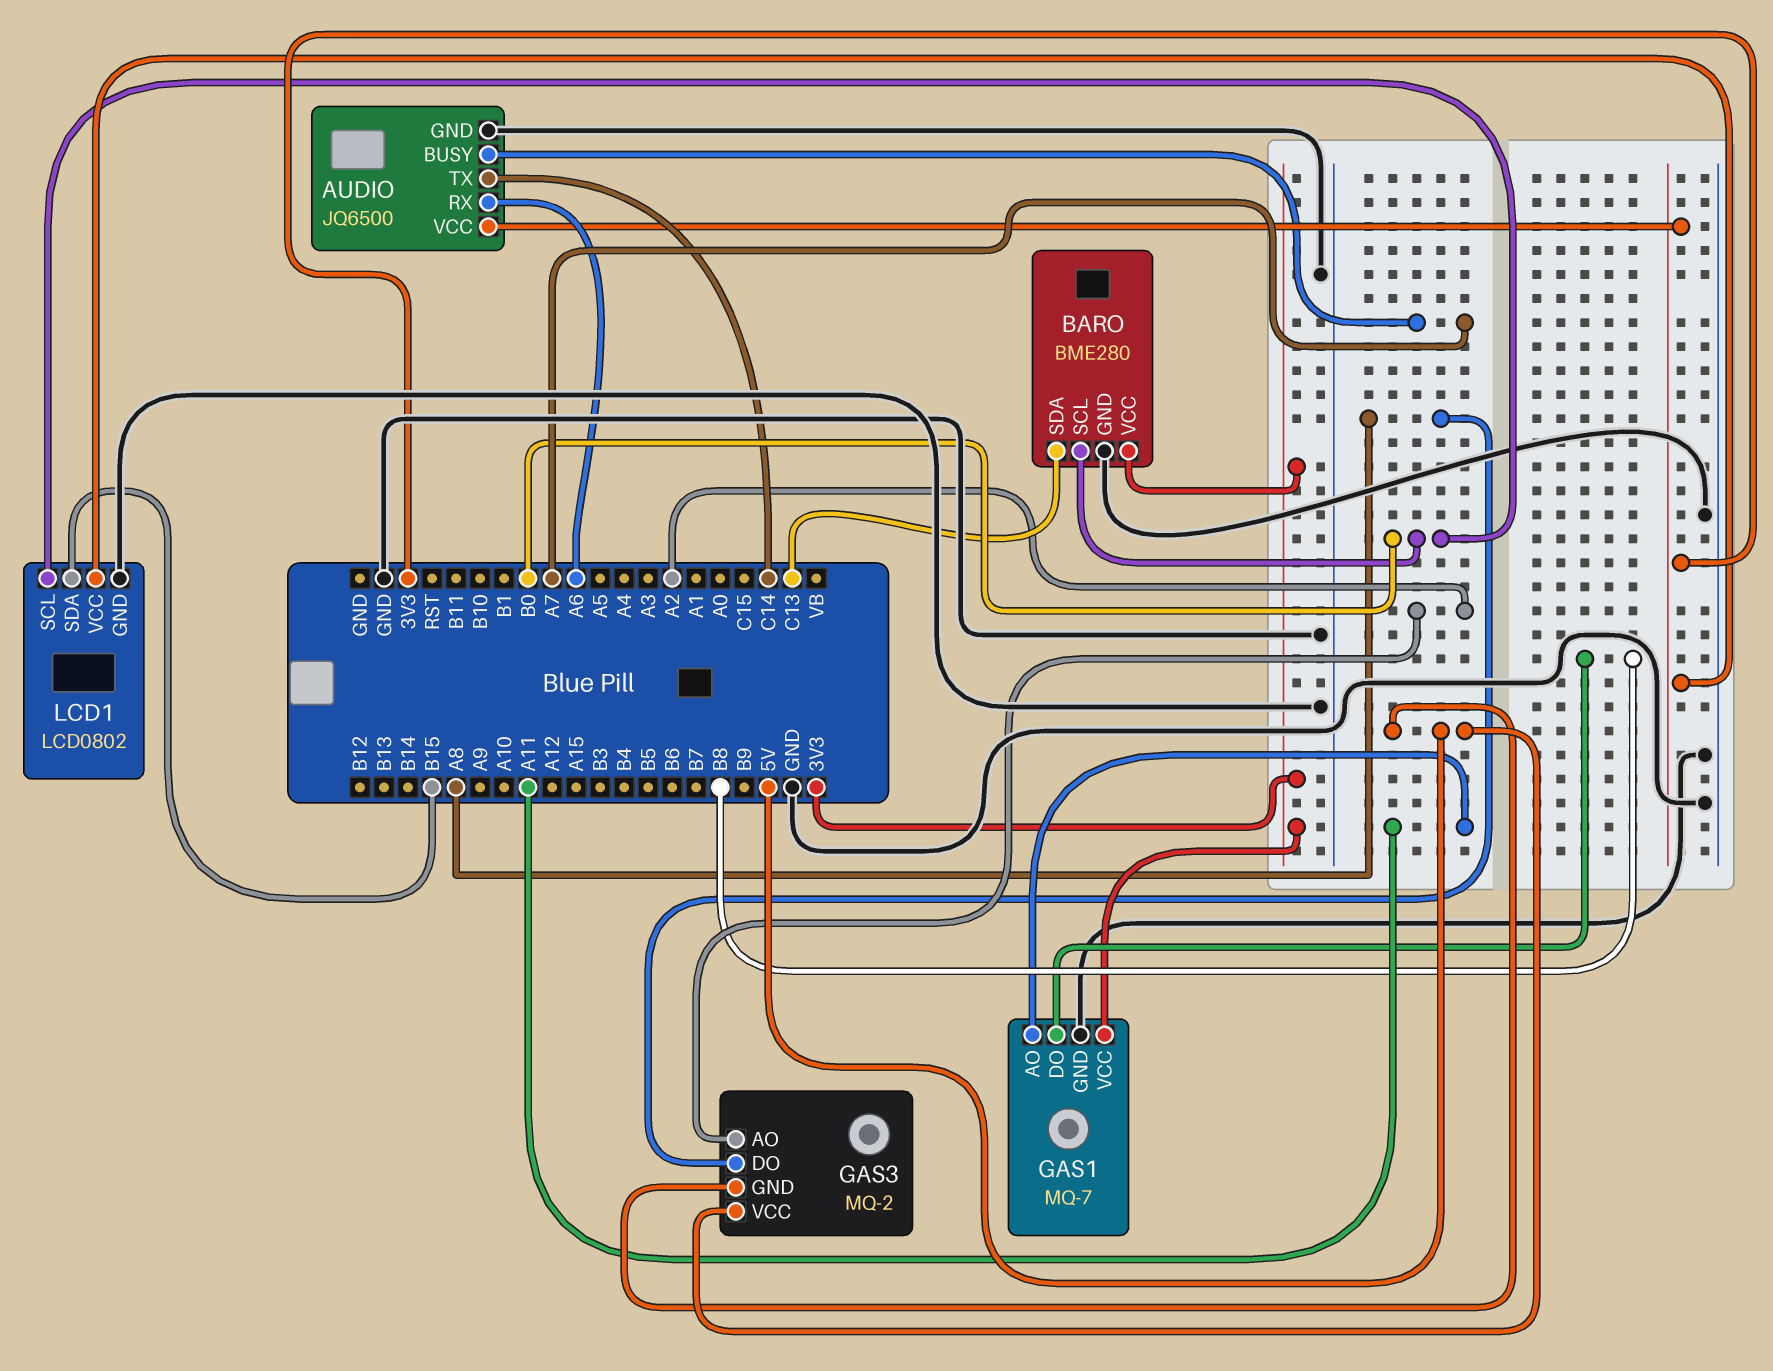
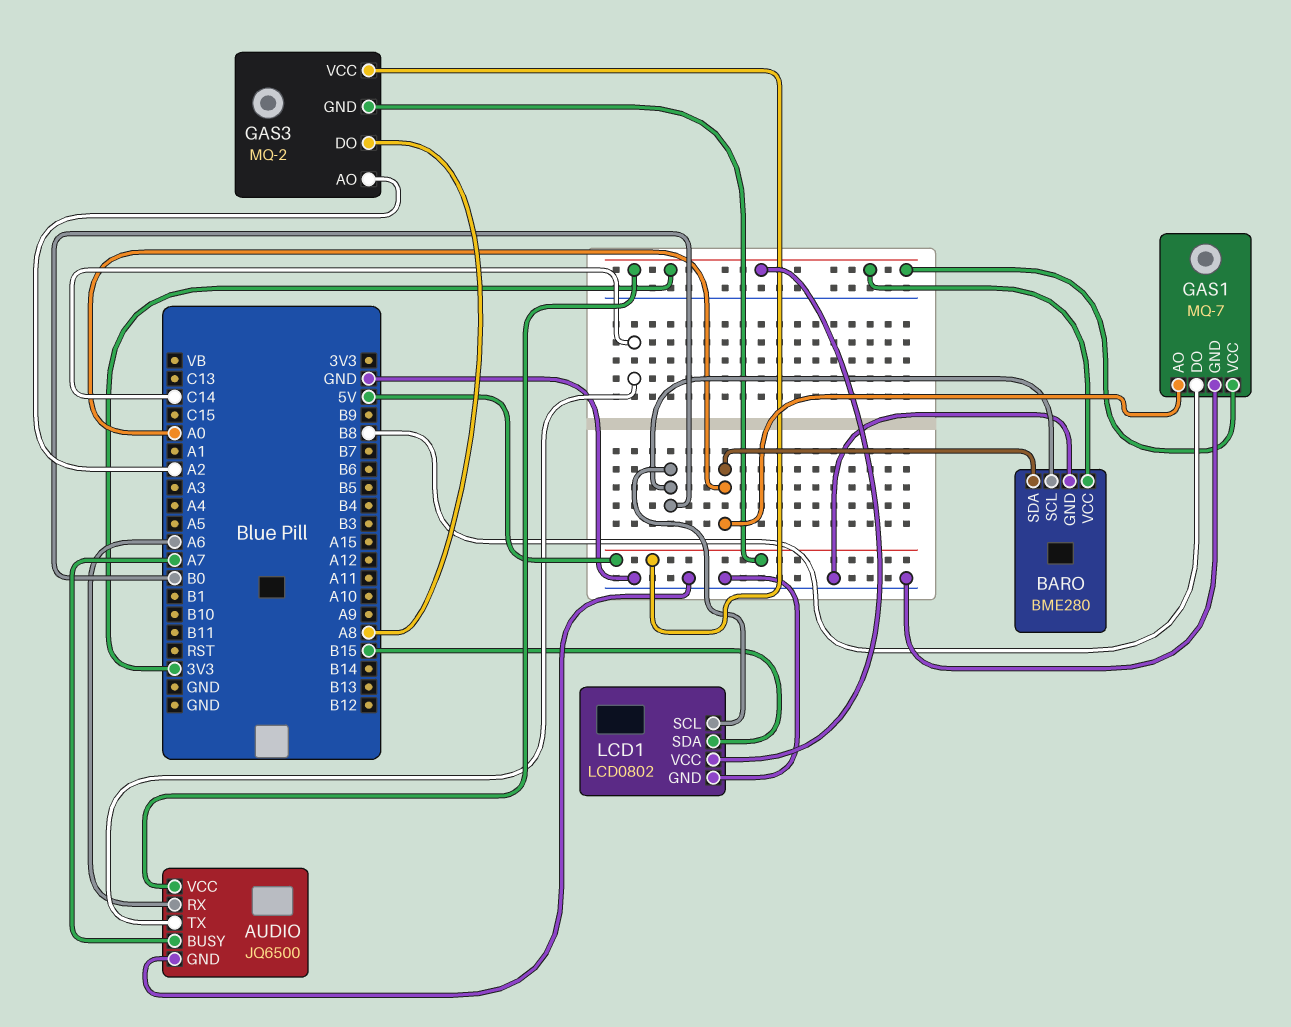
BARO pin SDA: C13 -> A0
GAS1 pin AO: A11 -> A0

